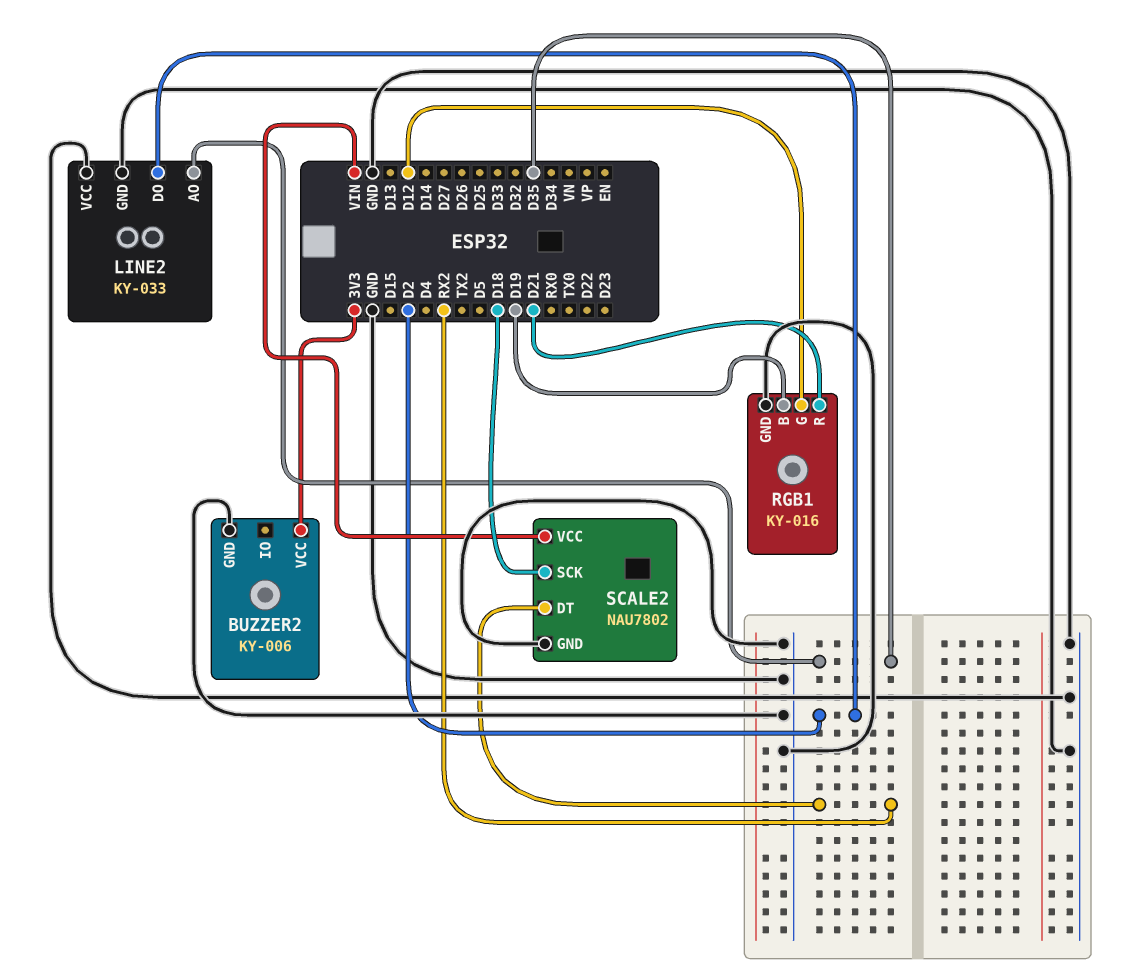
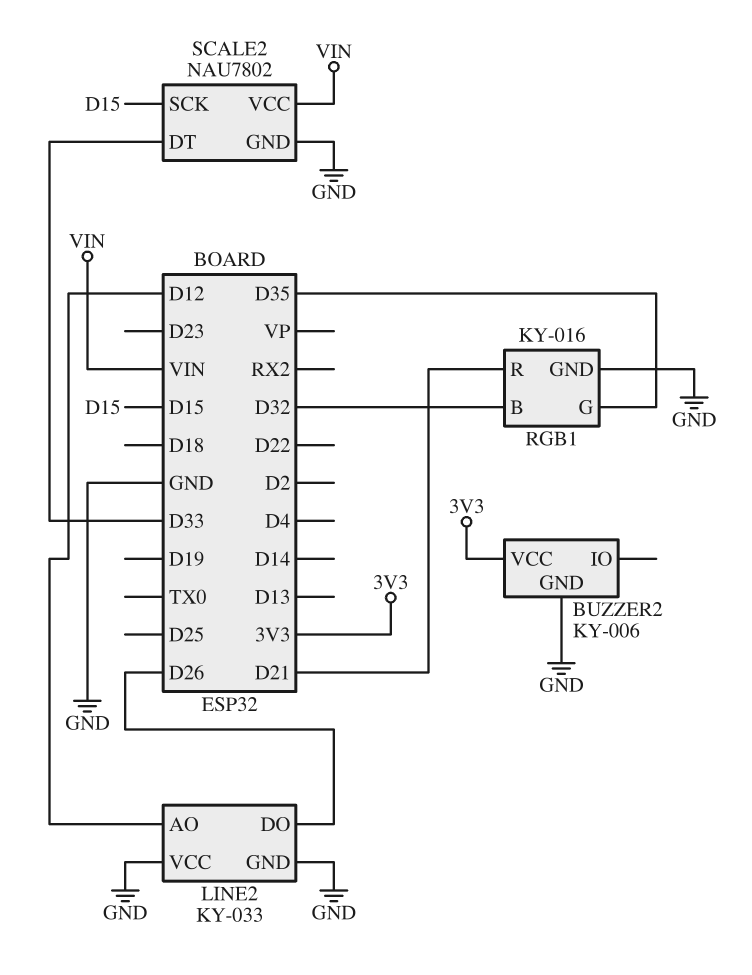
LINE2 pin AO: D35 -> D12
LINE2 pin DO: D2 -> D26
RGB1 pin B: D19 -> D32
RGB1 pin G: D12 -> D35
SCALE2 pin DT: RX2 -> D33
SCALE2 pin SCK: D18 -> D15

